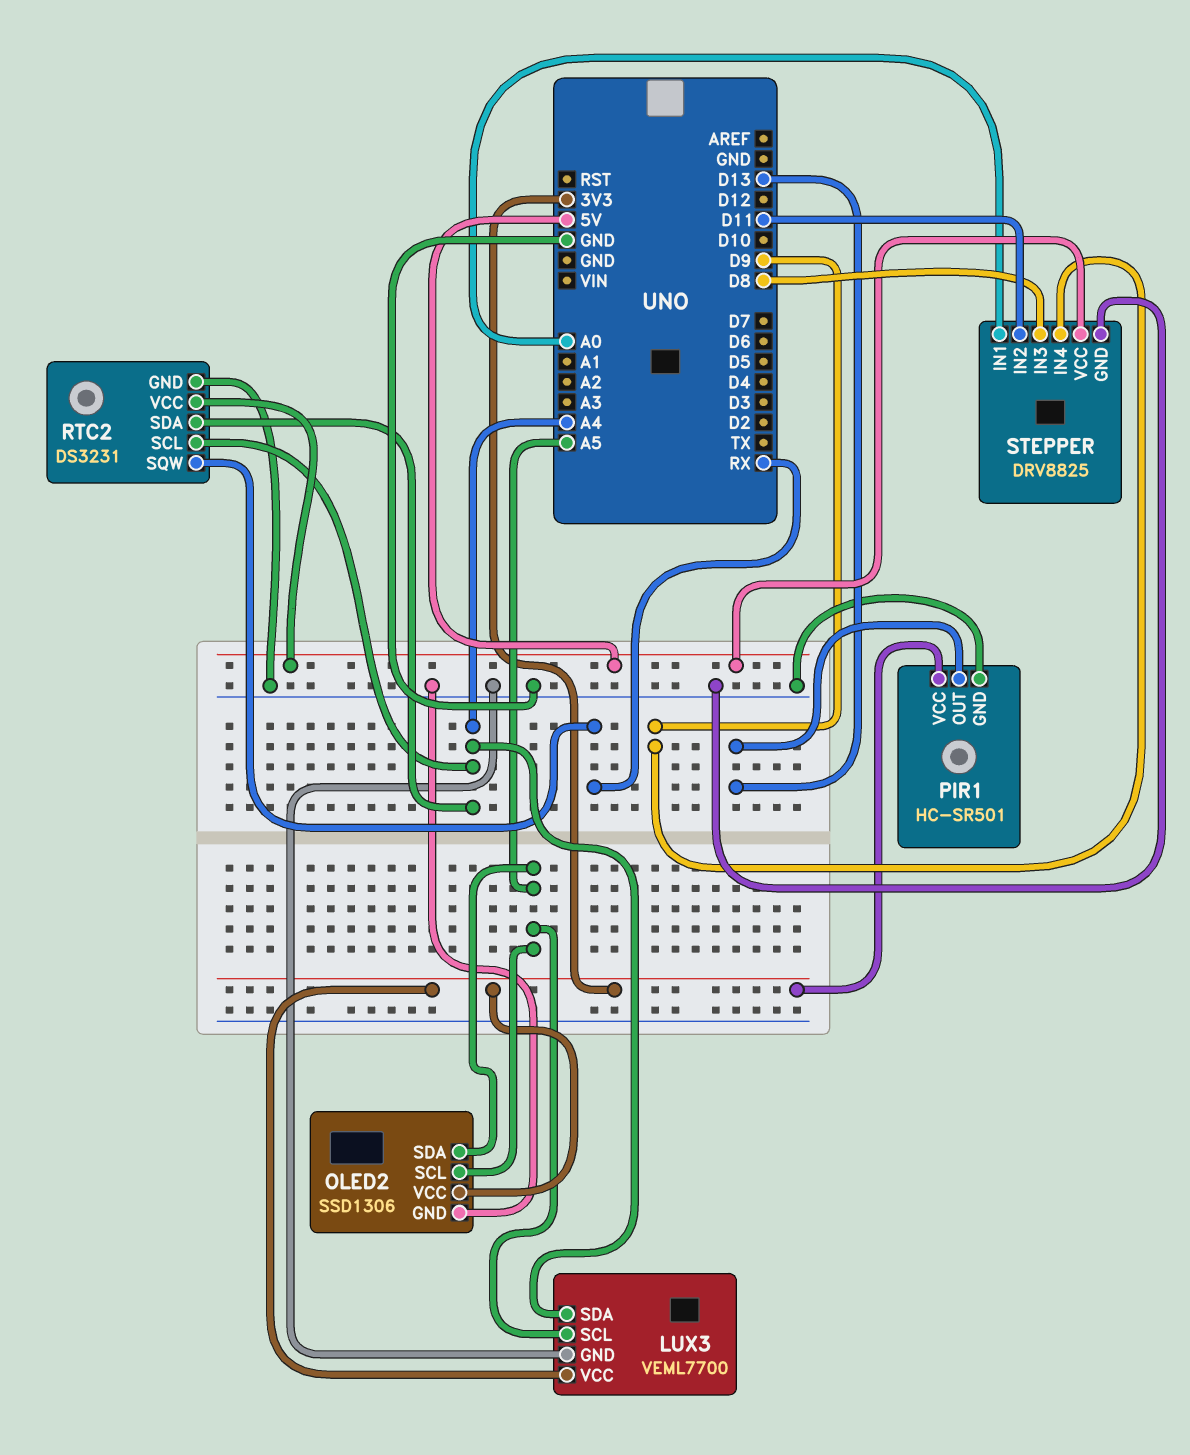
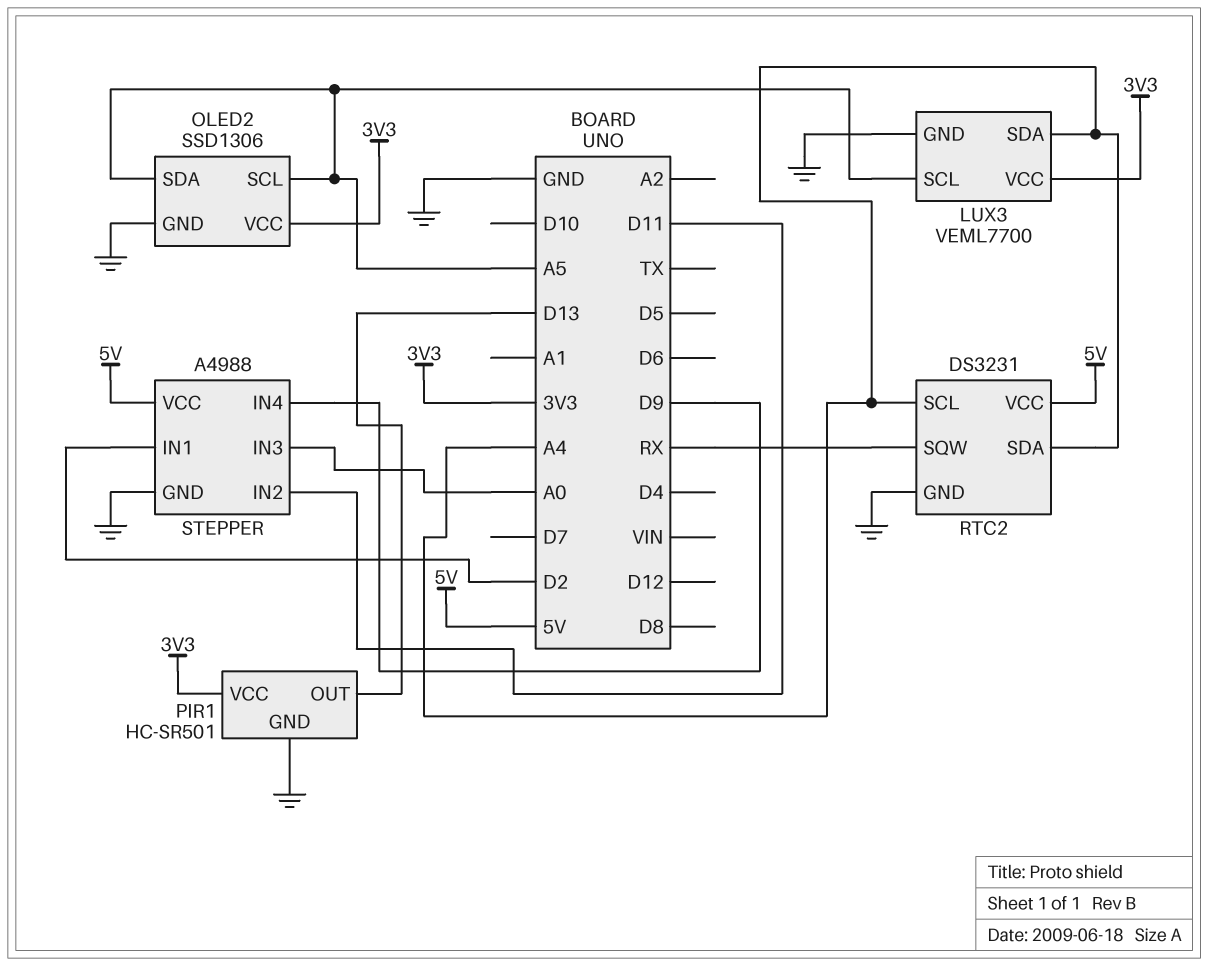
STEPPER: DRV8825 -> A4988
STEPPER pin IN1: A0 -> D2
STEPPER pin IN3: D8 -> A0

